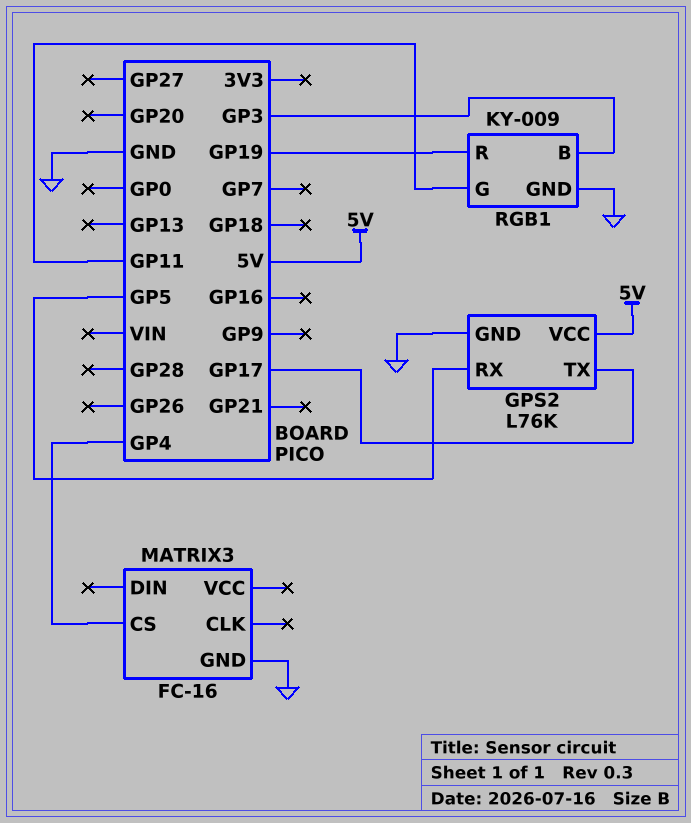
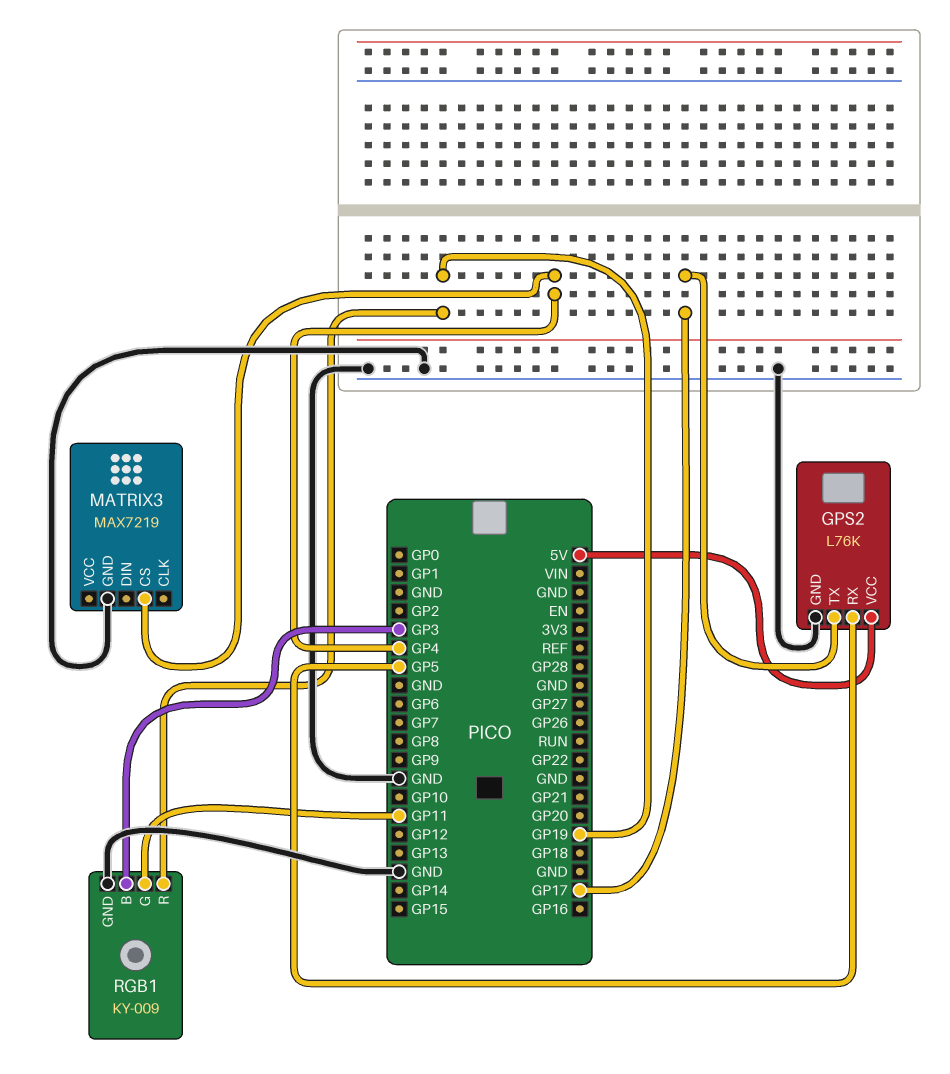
MATRIX3: FC-16 -> MAX7219

